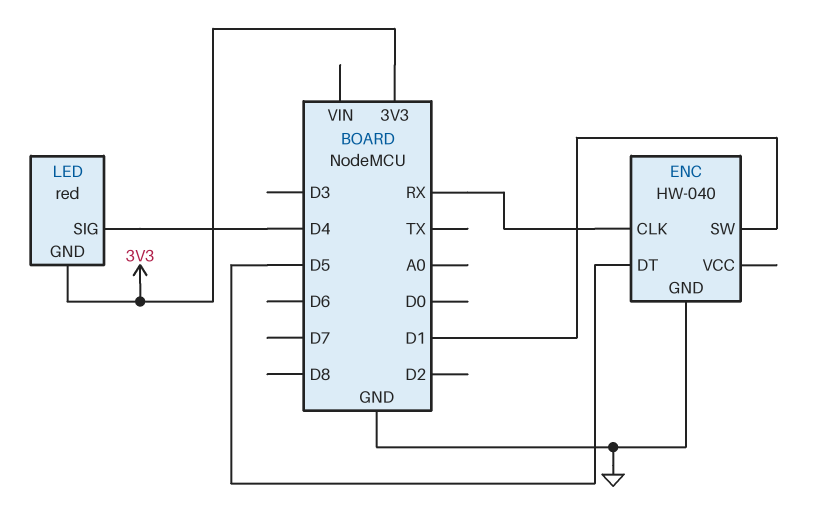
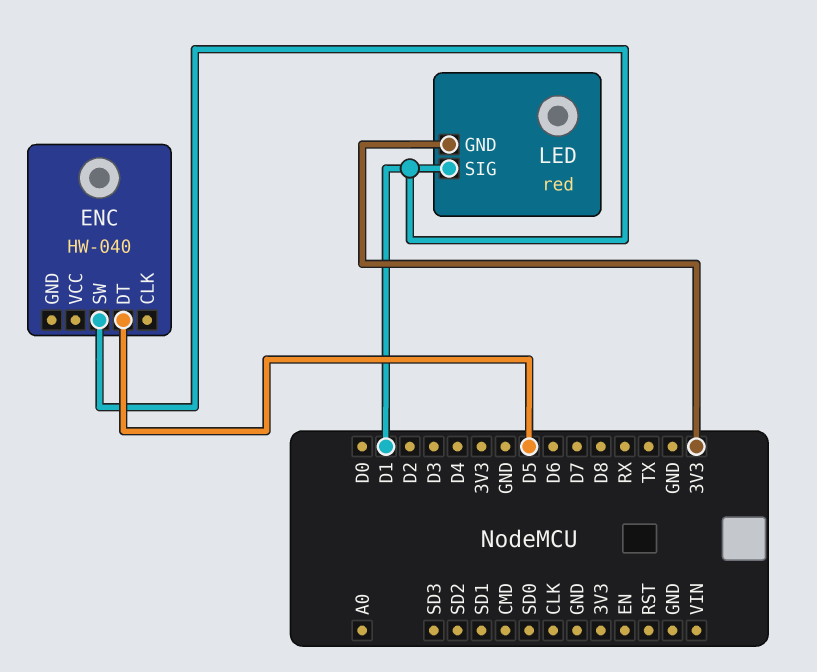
ENC pin CLK: RX -> none
ENC pin GND: GND -> none
LED pin SIG: D4 -> D1

